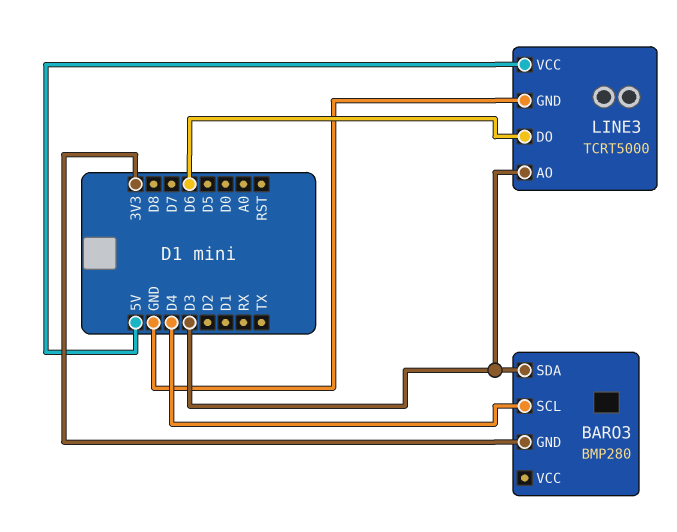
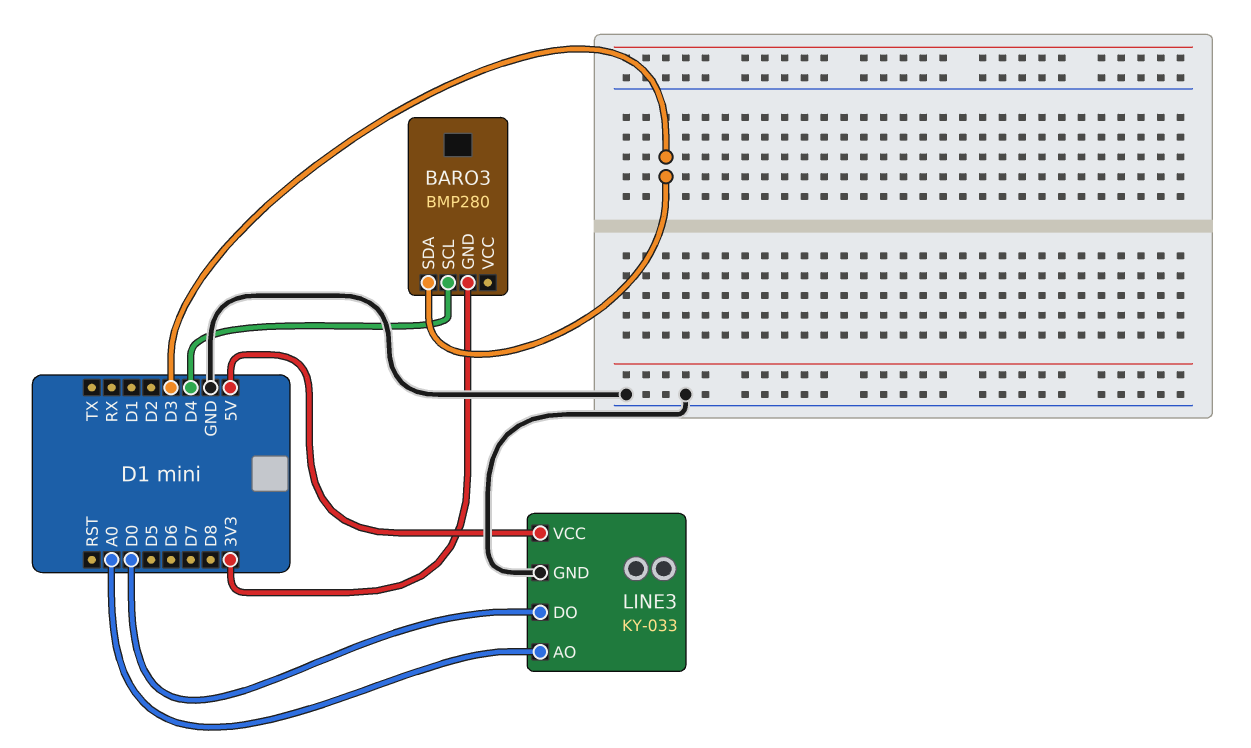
LINE3: TCRT5000 -> KY-033
LINE3 pin AO: D3 -> A0
LINE3 pin DO: D6 -> D0

